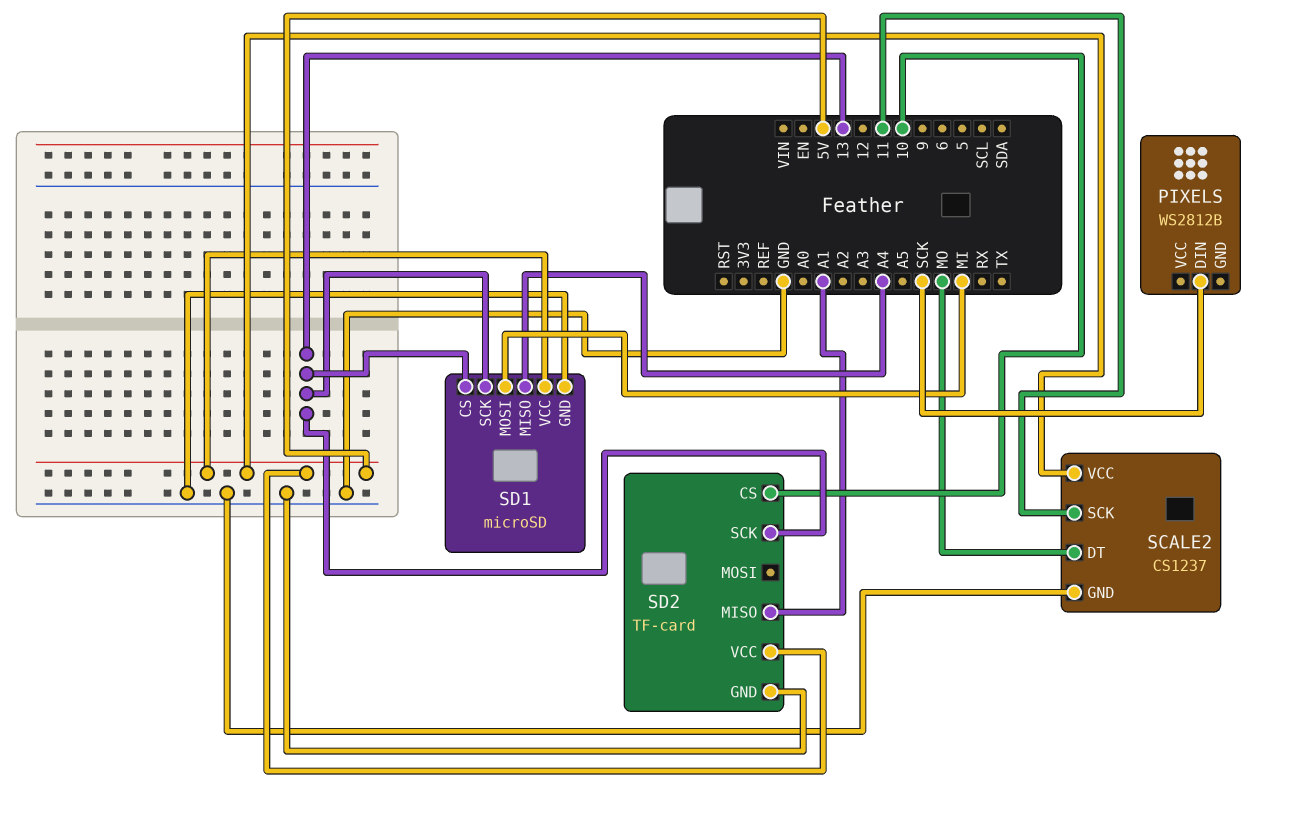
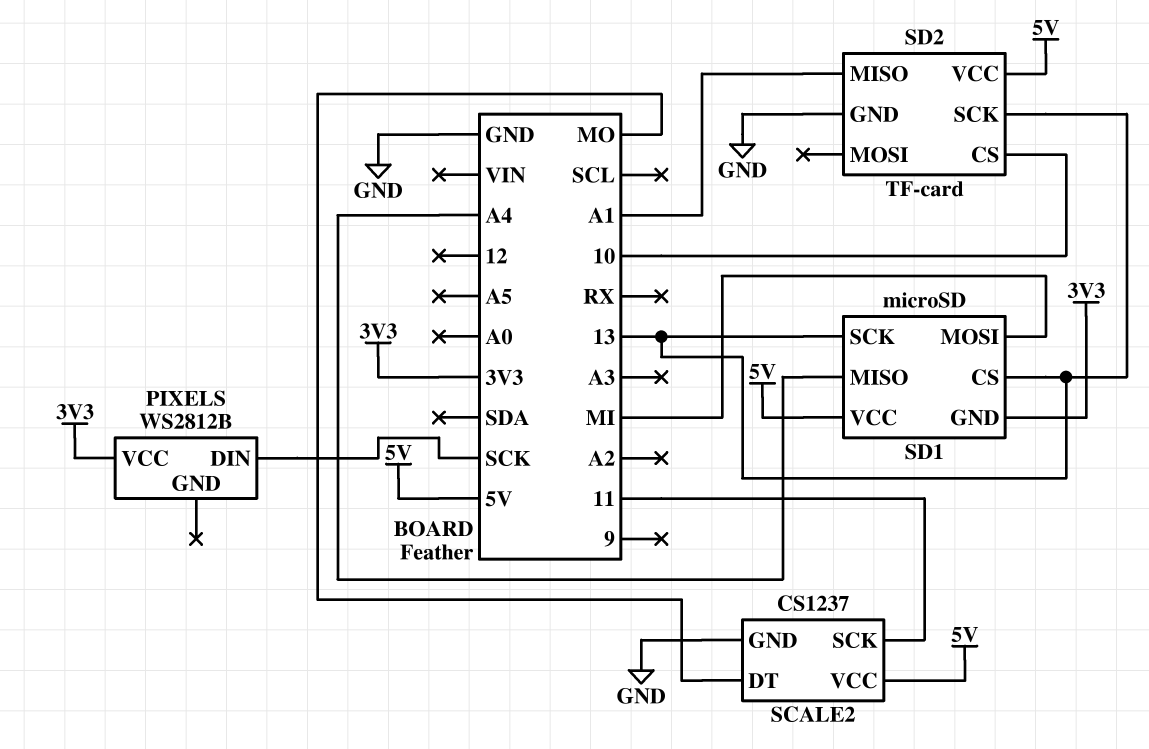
PIXELS pin VCC: none -> 3V3
SD1 pin GND: GND -> 3V3

